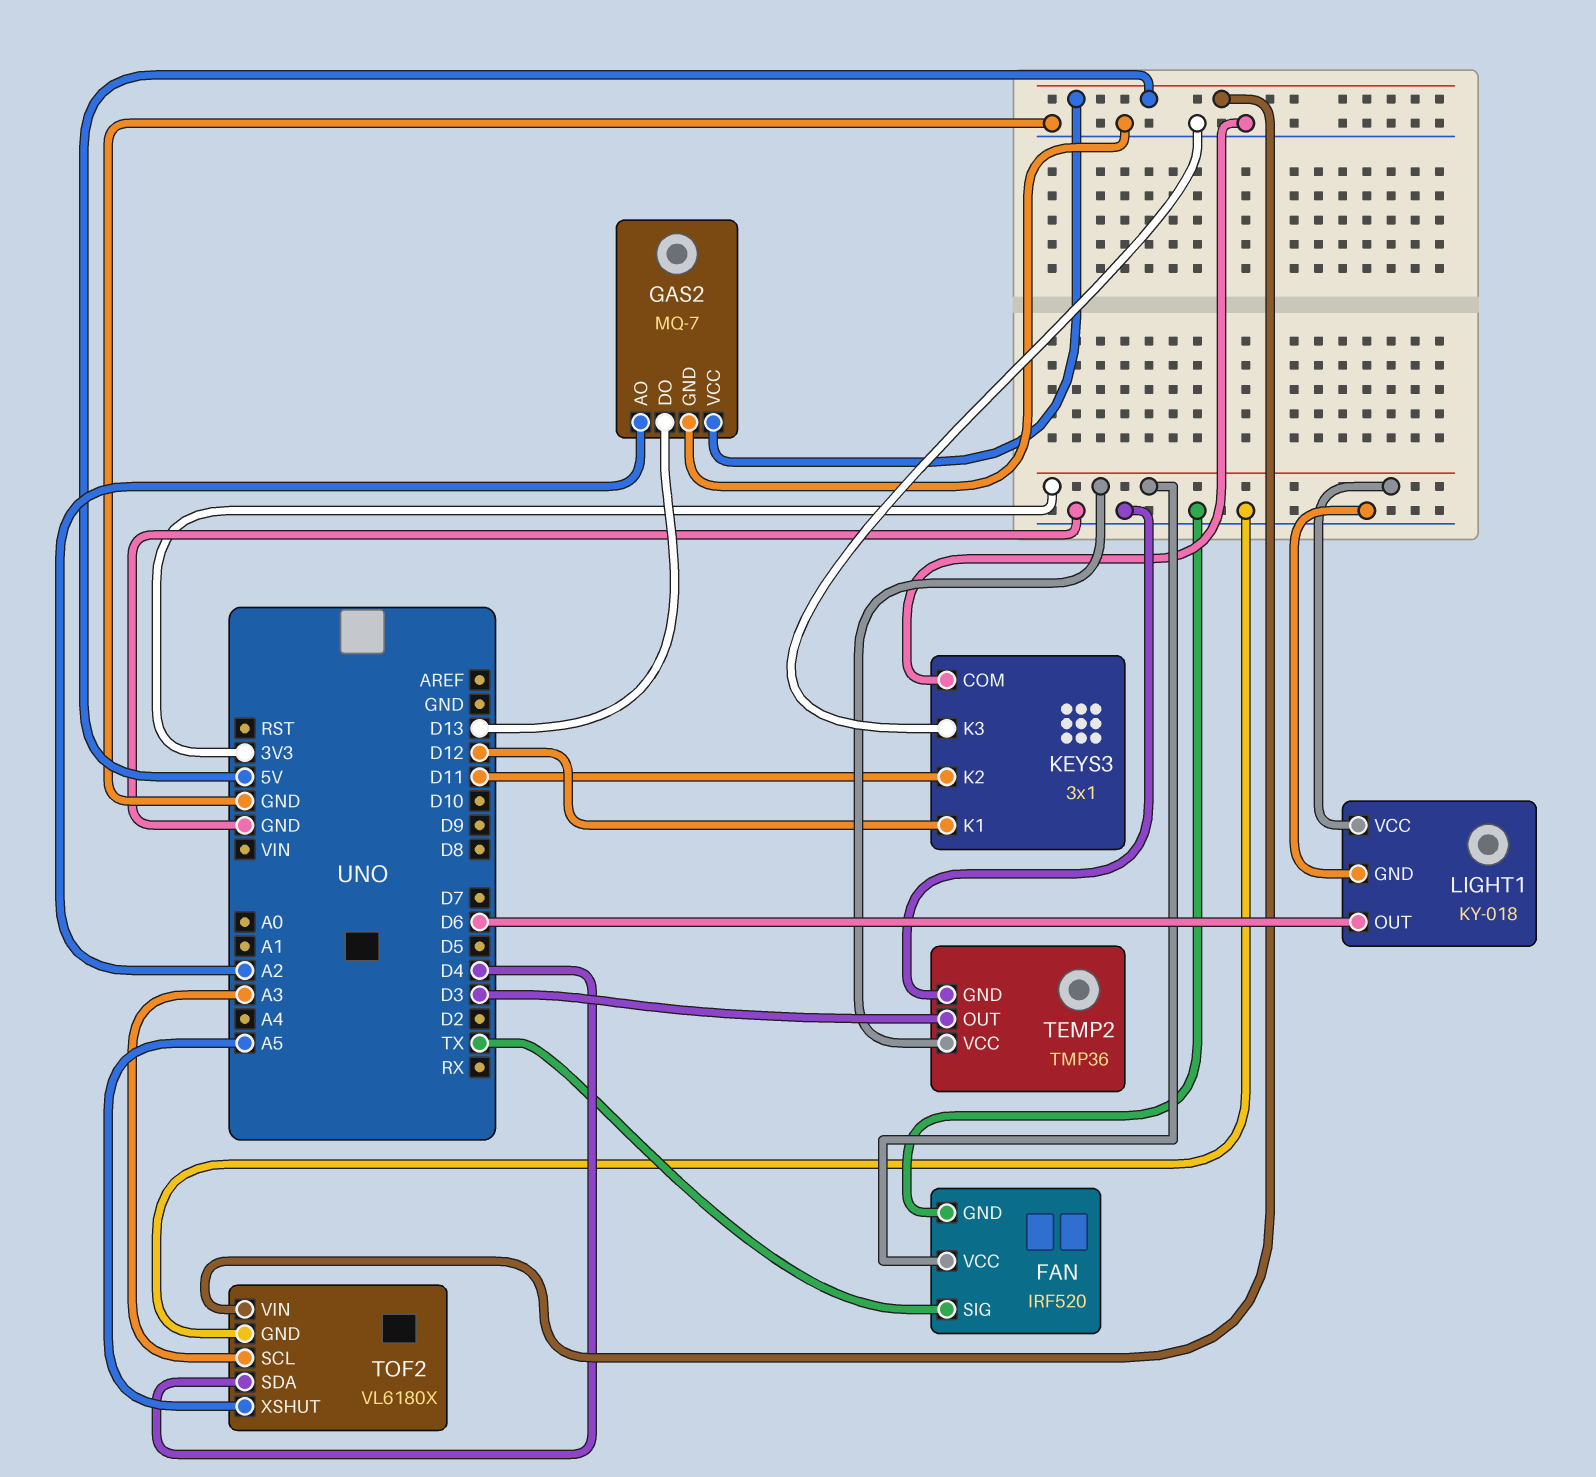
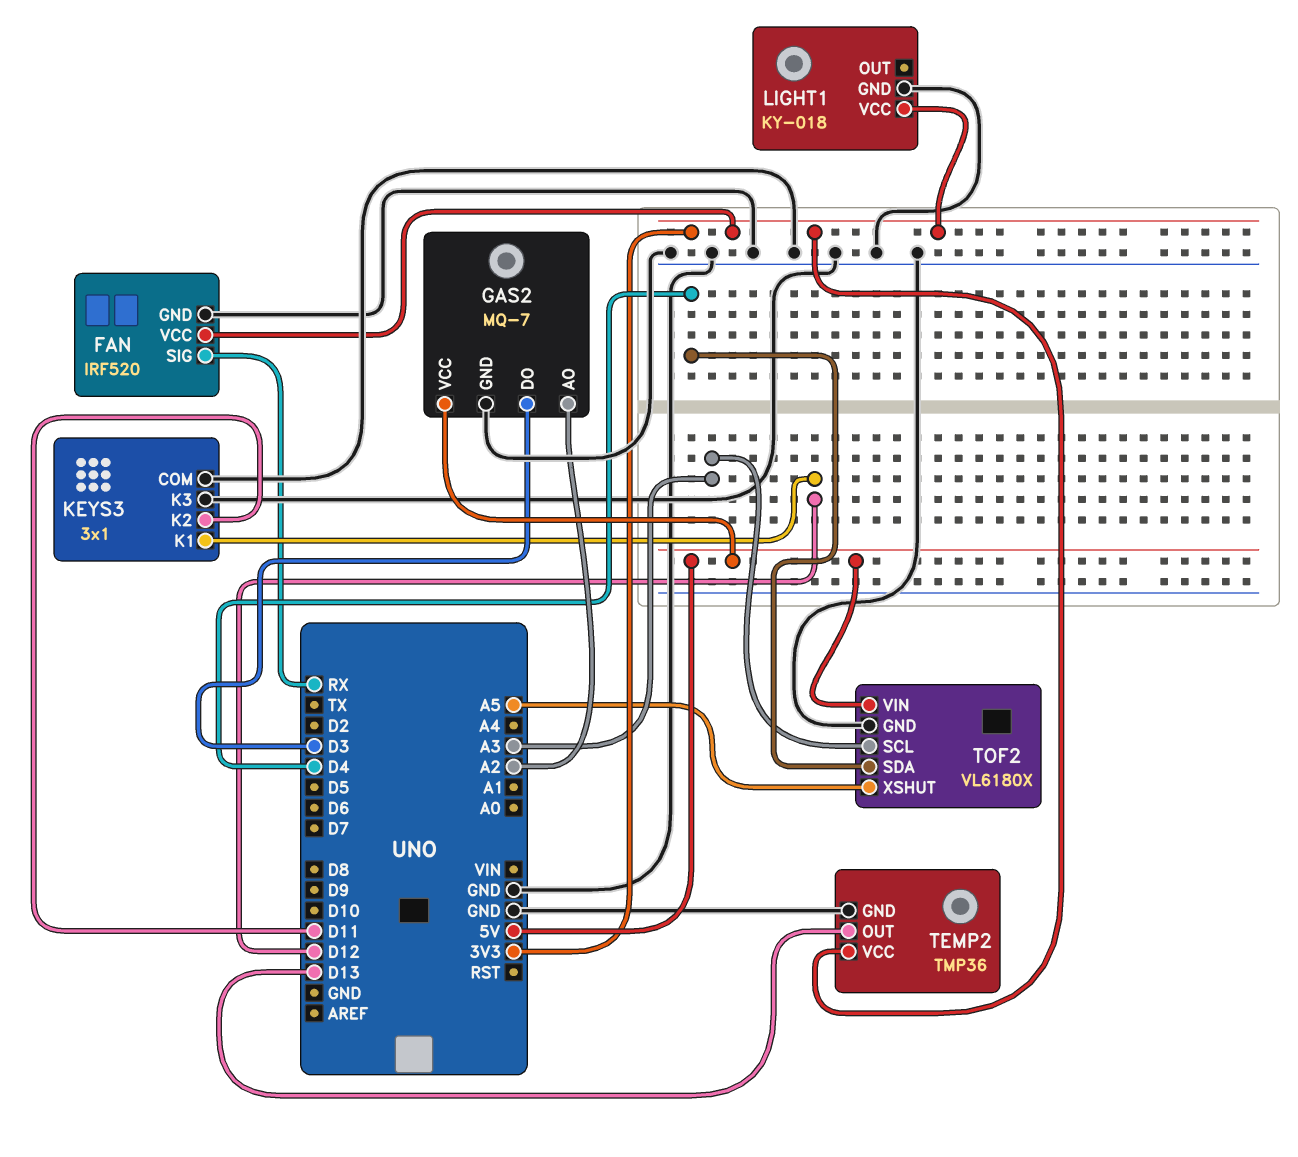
FAN pin SIG: TX -> RX
GAS2 pin DO: D13 -> D3
LIGHT1 pin OUT: D6 -> none
TEMP2 pin OUT: D3 -> D13

